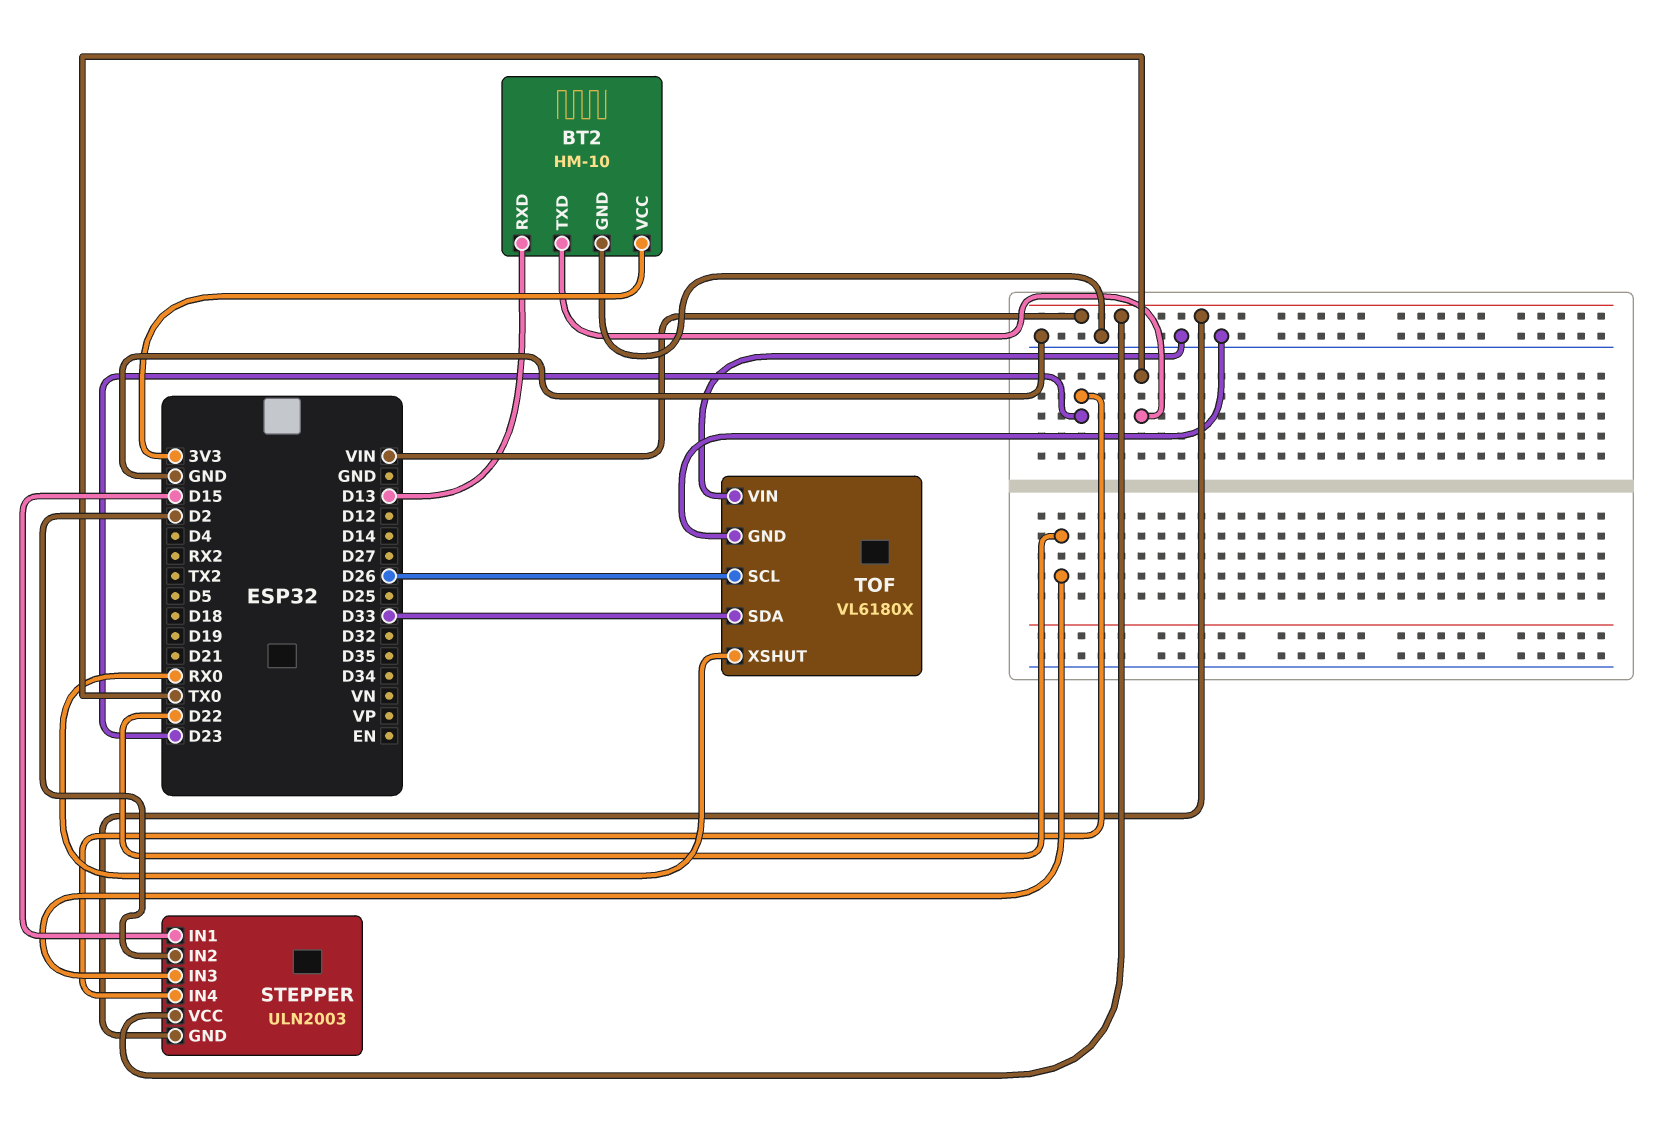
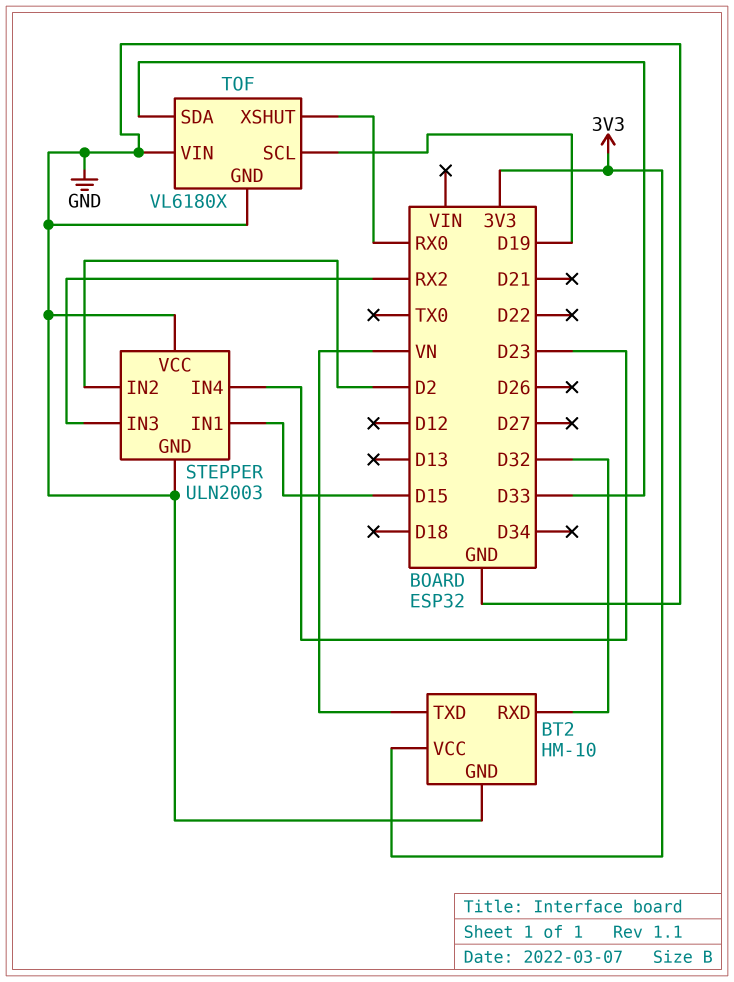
BT2 pin RXD: D13 -> D32
BT2 pin TXD: TX0 -> VN
STEPPER pin GND: VIN -> GND
STEPPER pin IN3: D22 -> RX2
STEPPER pin VCC: VIN -> GND
TOF pin SCL: D26 -> D19

